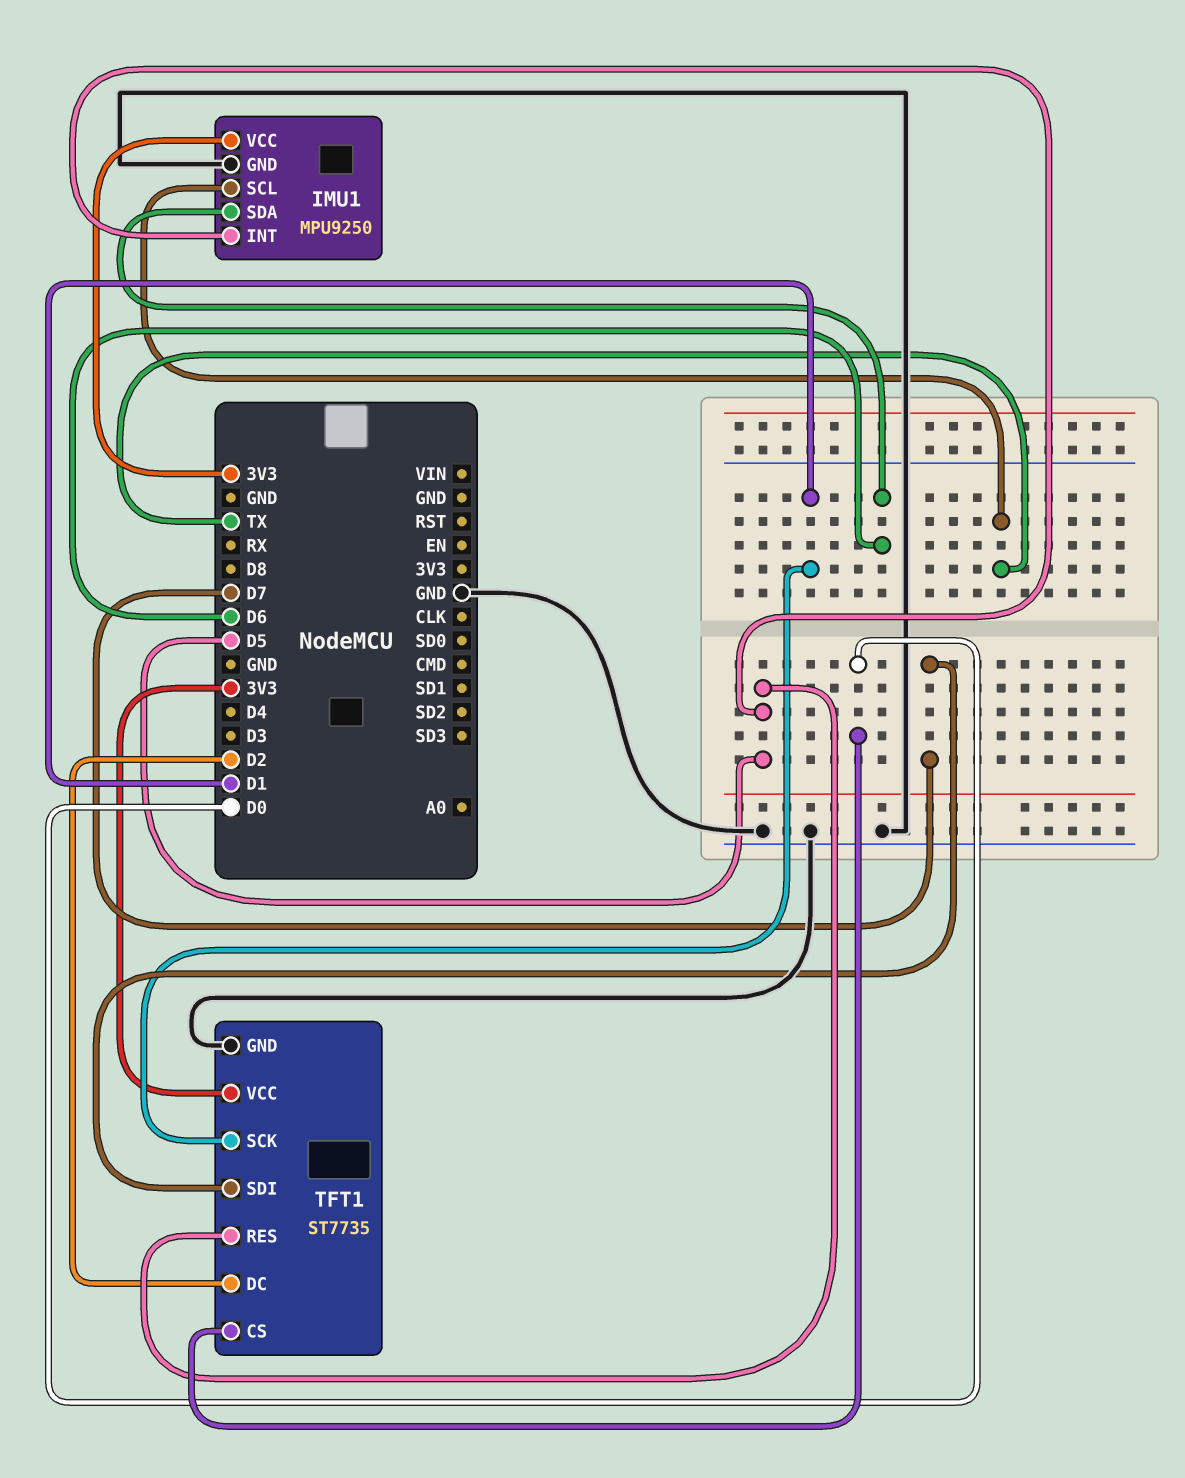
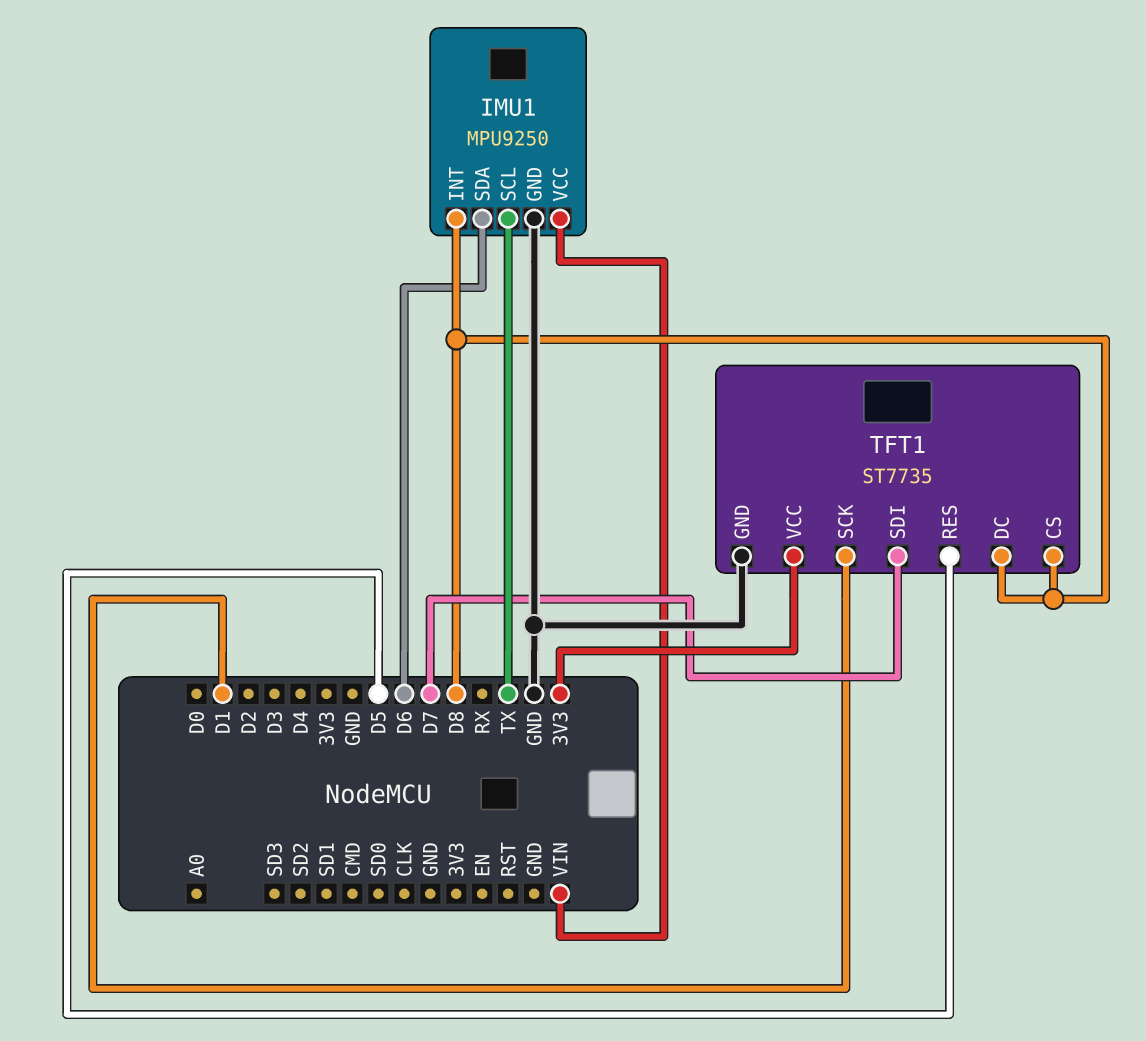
IMU1 pin INT: D5 -> D8
IMU1 pin VCC: 3V3 -> VIN
TFT1 pin CS: D0 -> D8
TFT1 pin DC: D2 -> D8

